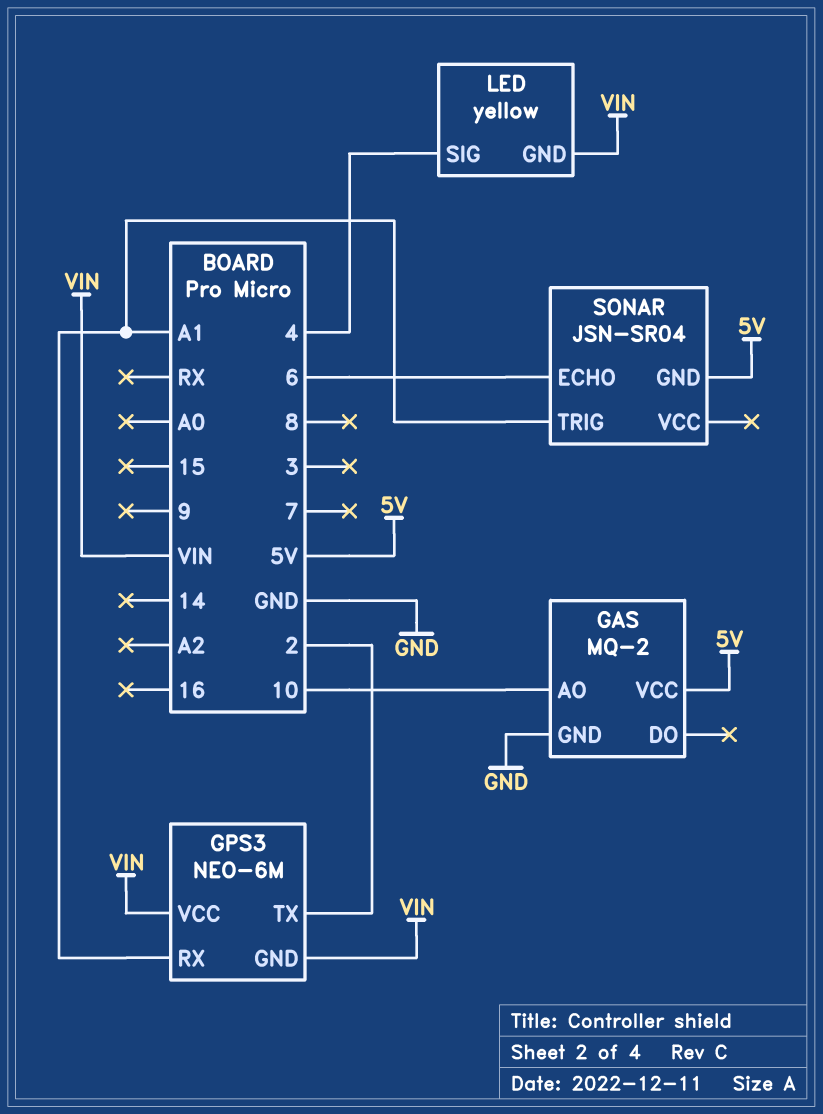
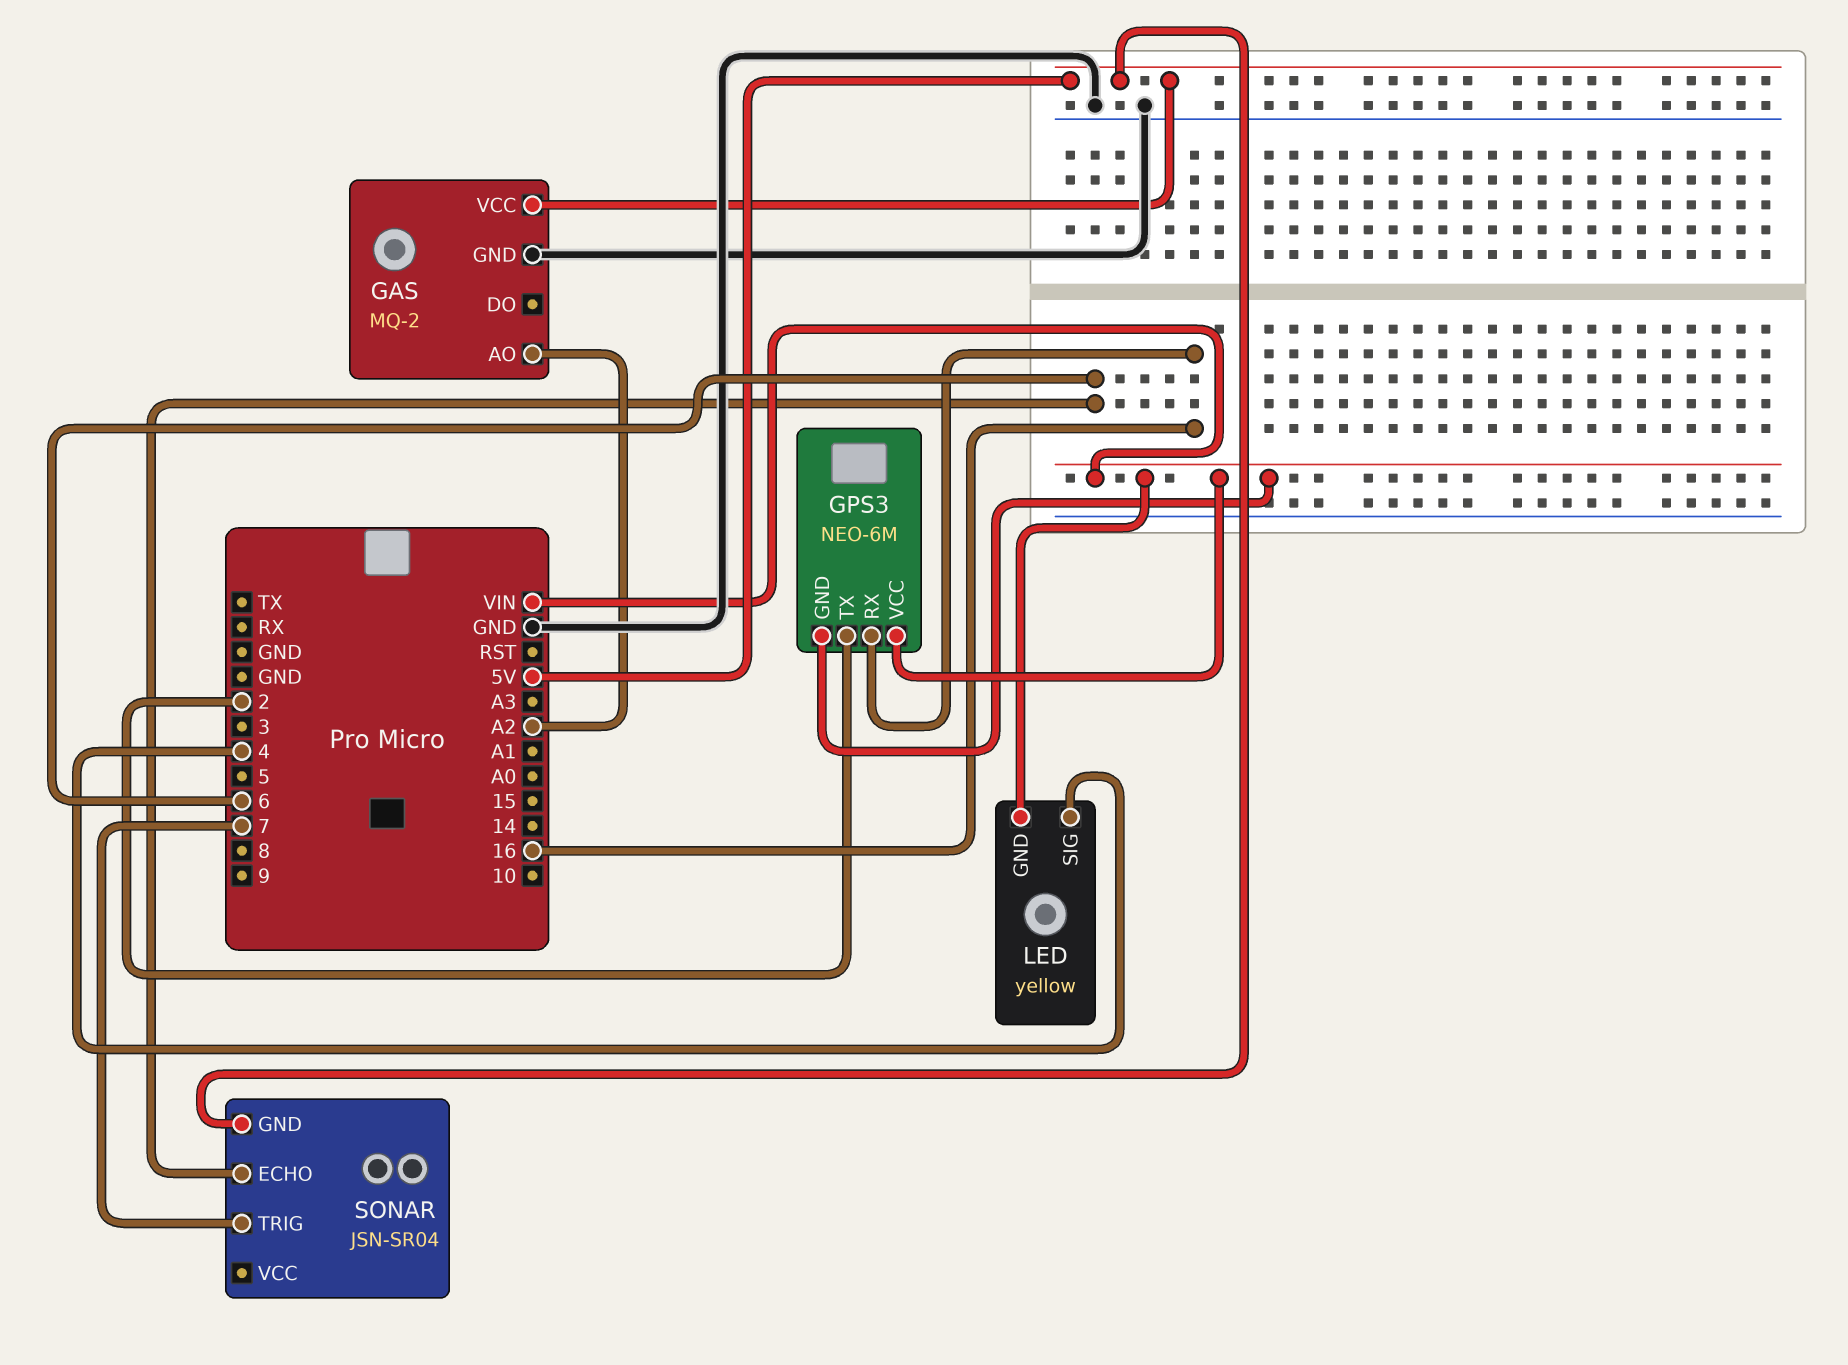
GAS pin AO: 10 -> A2
GPS3 pin RX: A1 -> 16
SONAR pin TRIG: A1 -> 7

